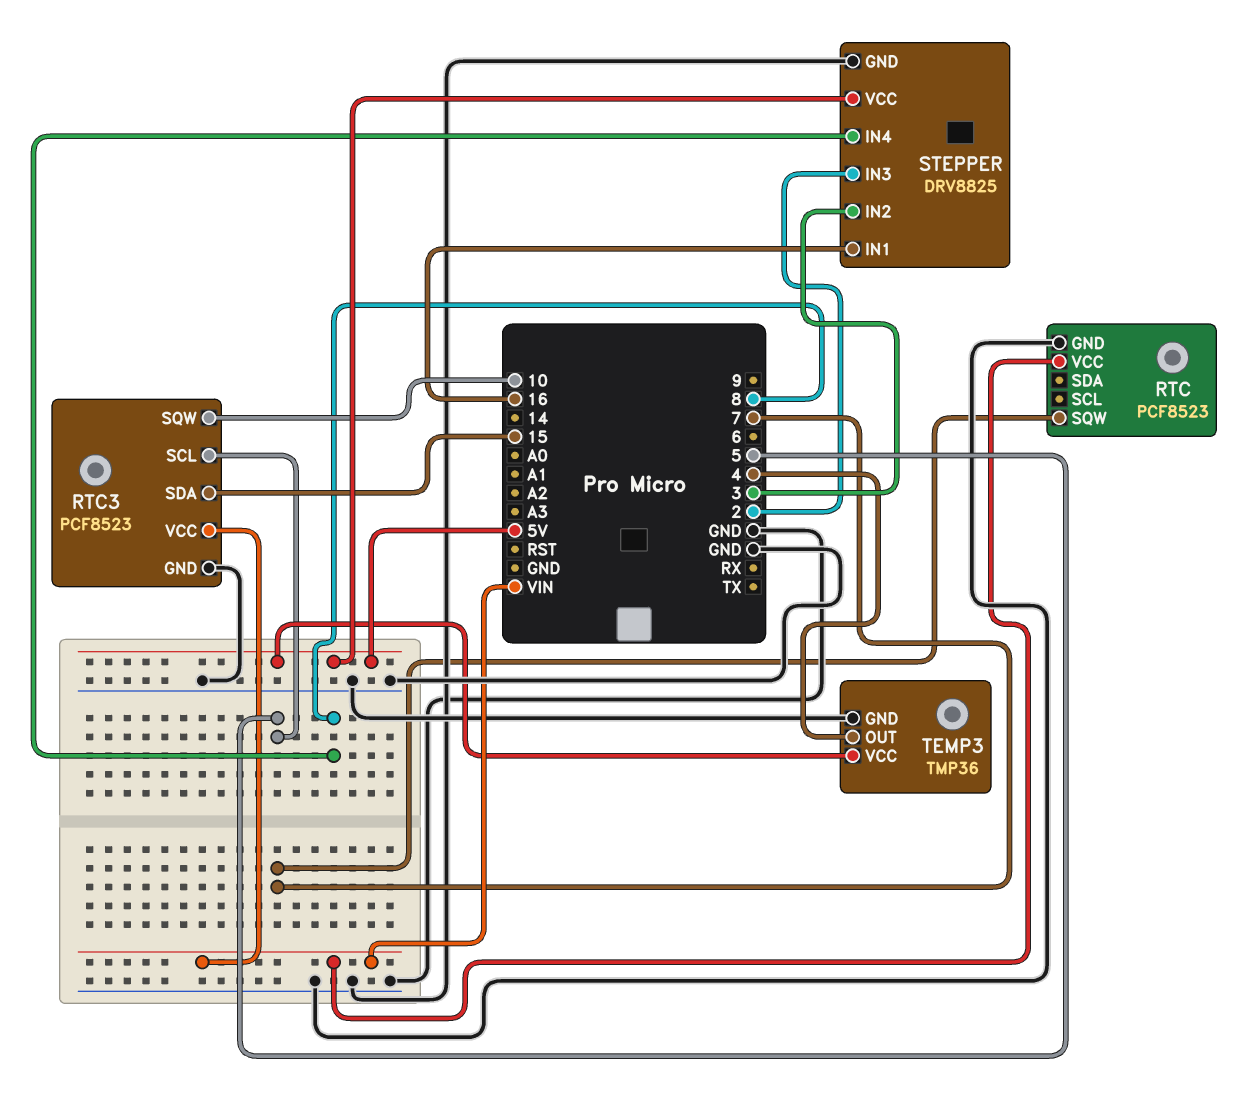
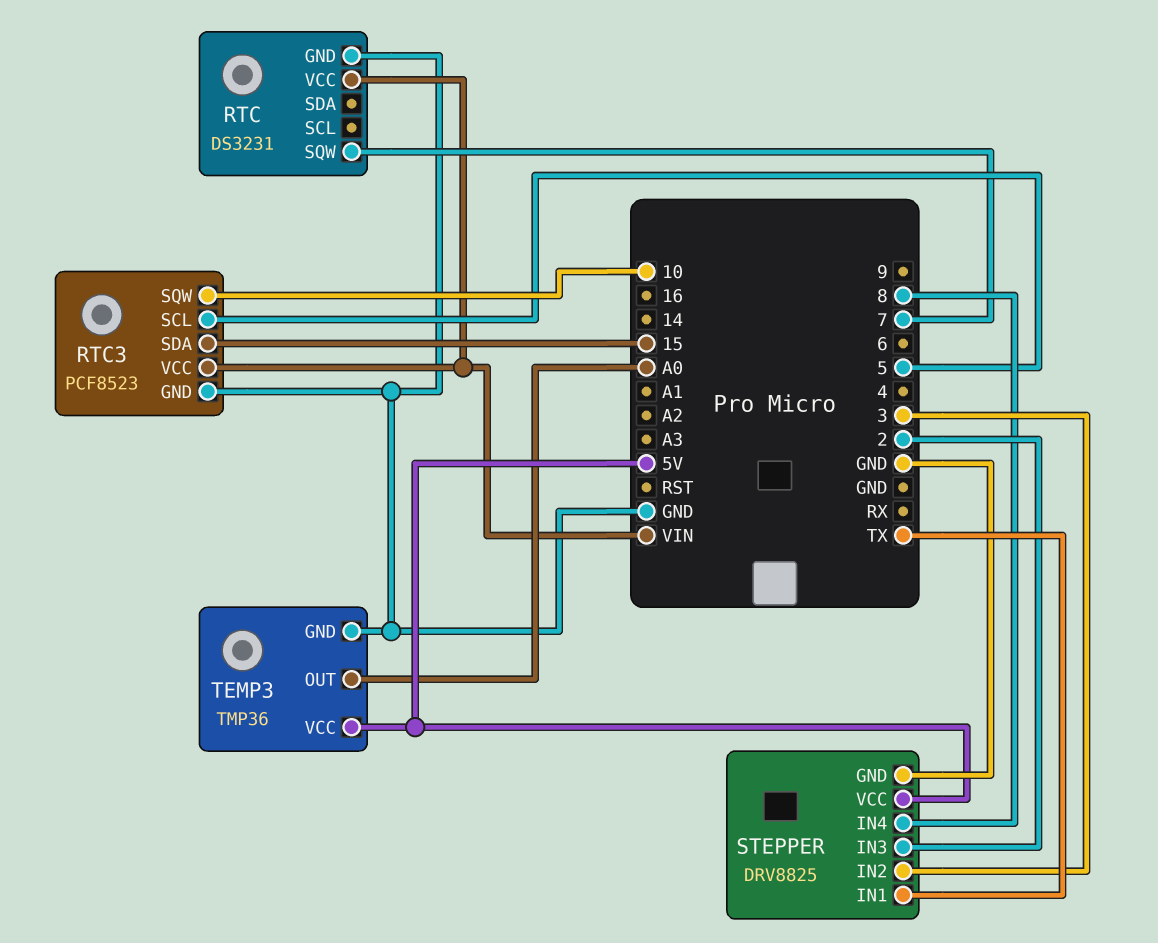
RTC: PCF8523 -> DS3231
STEPPER pin IN1: 16 -> TX
TEMP3 pin OUT: 4 -> A0

